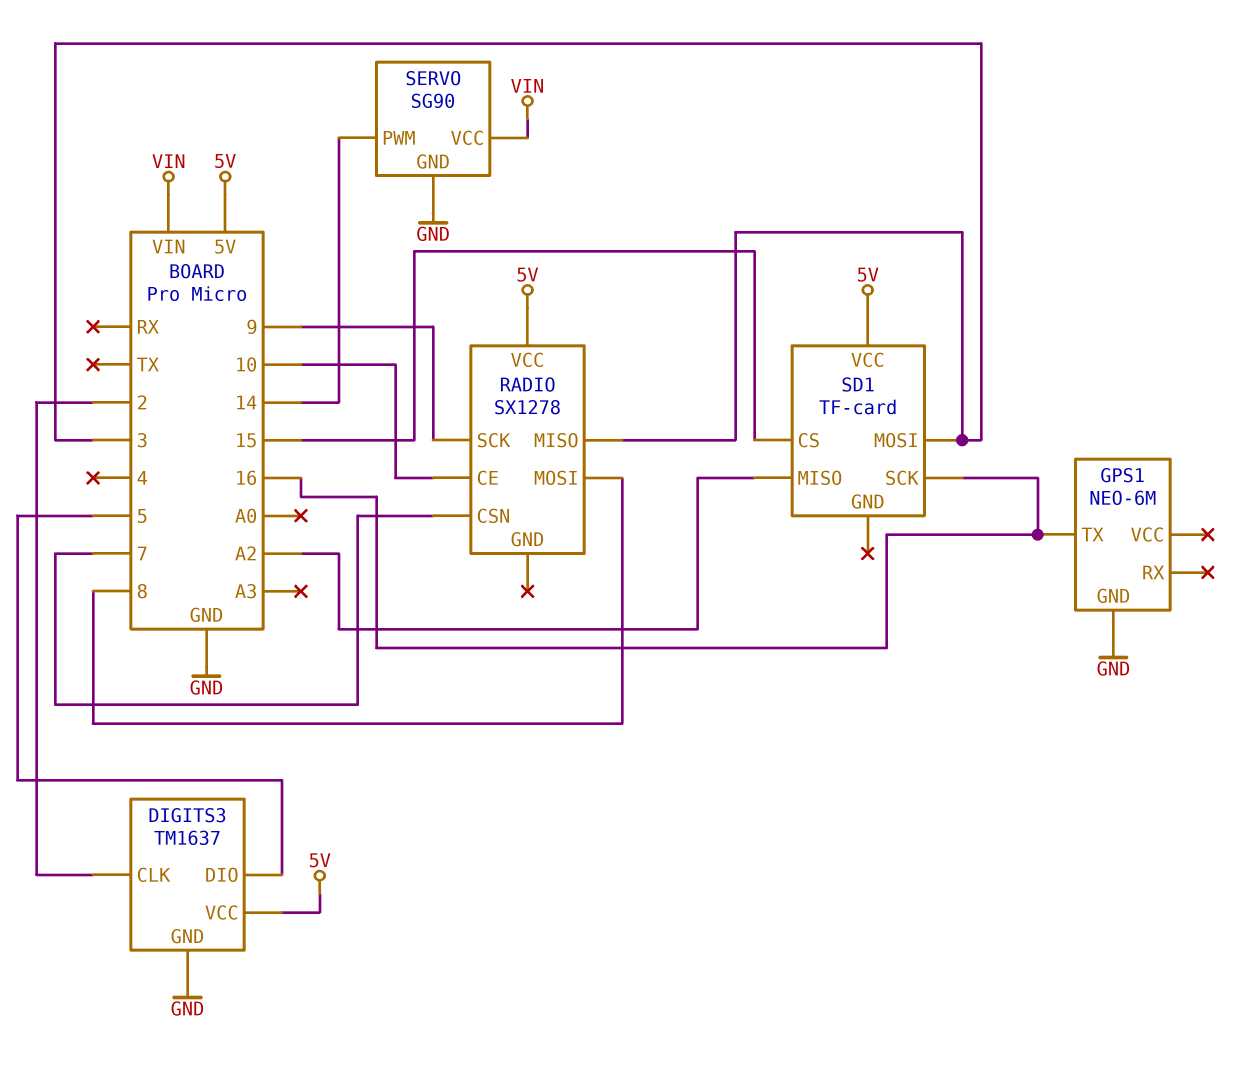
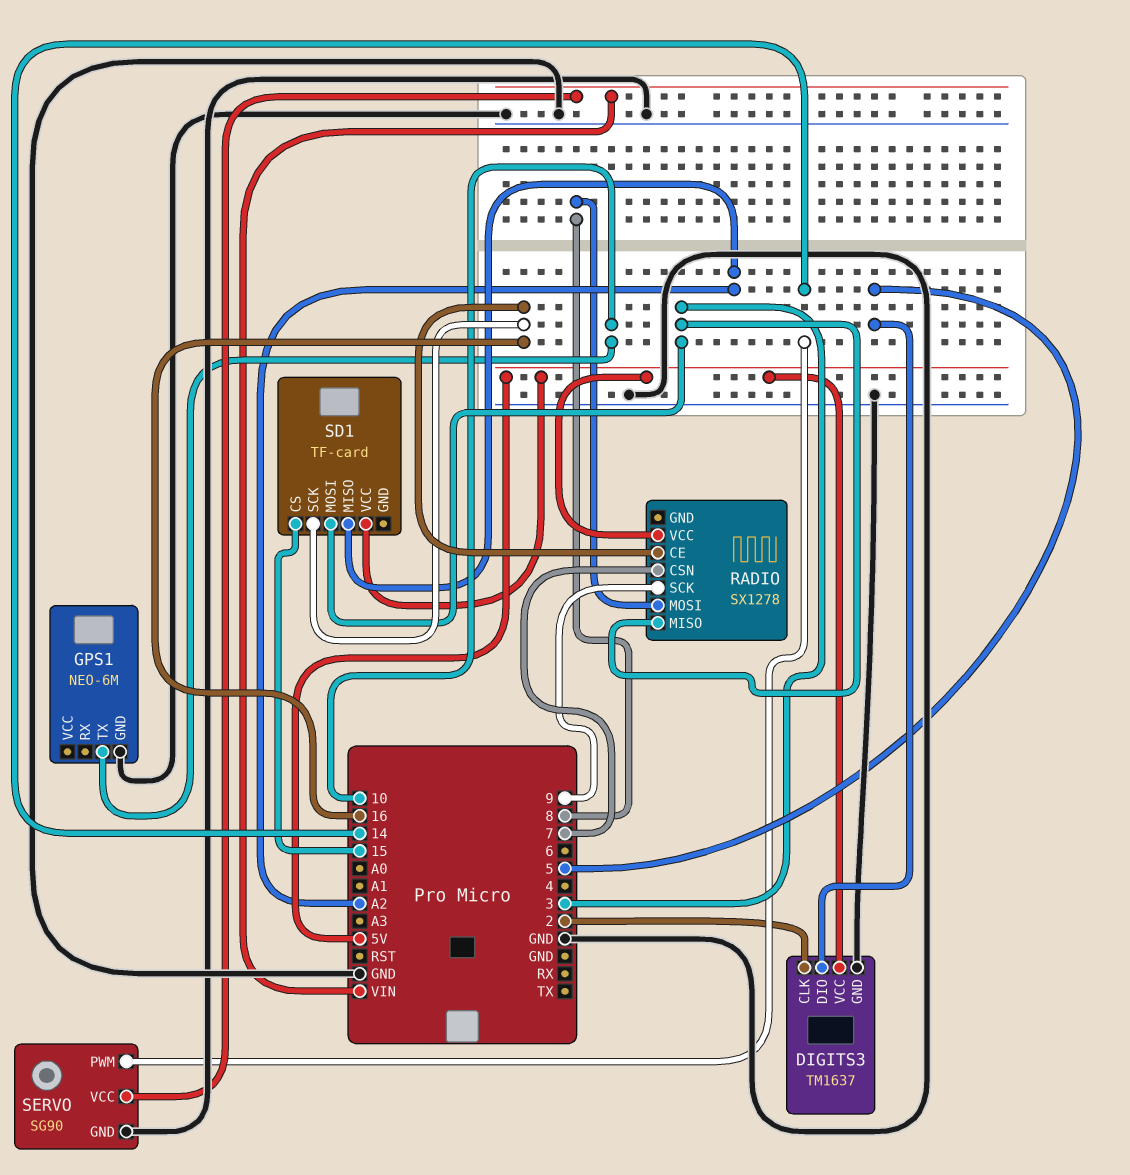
GPS1 pin TX: 16 -> 10
RADIO pin CE: 10 -> 16

